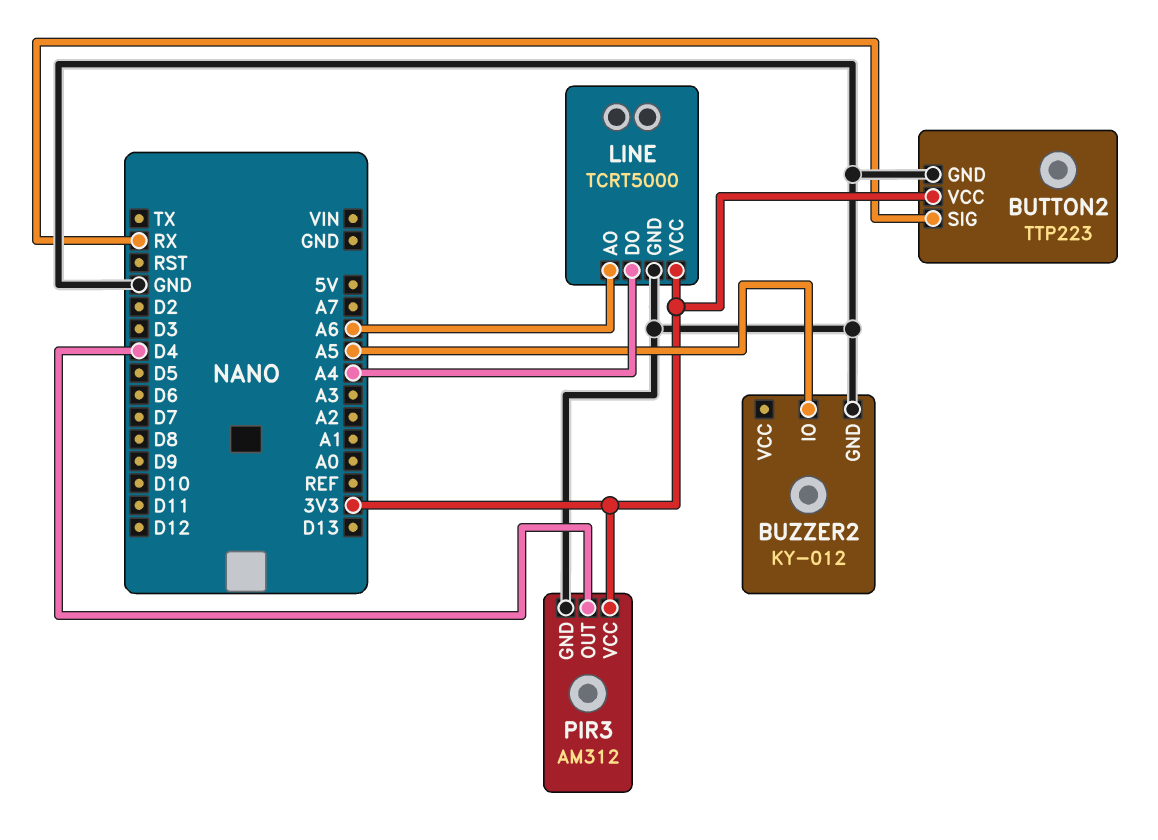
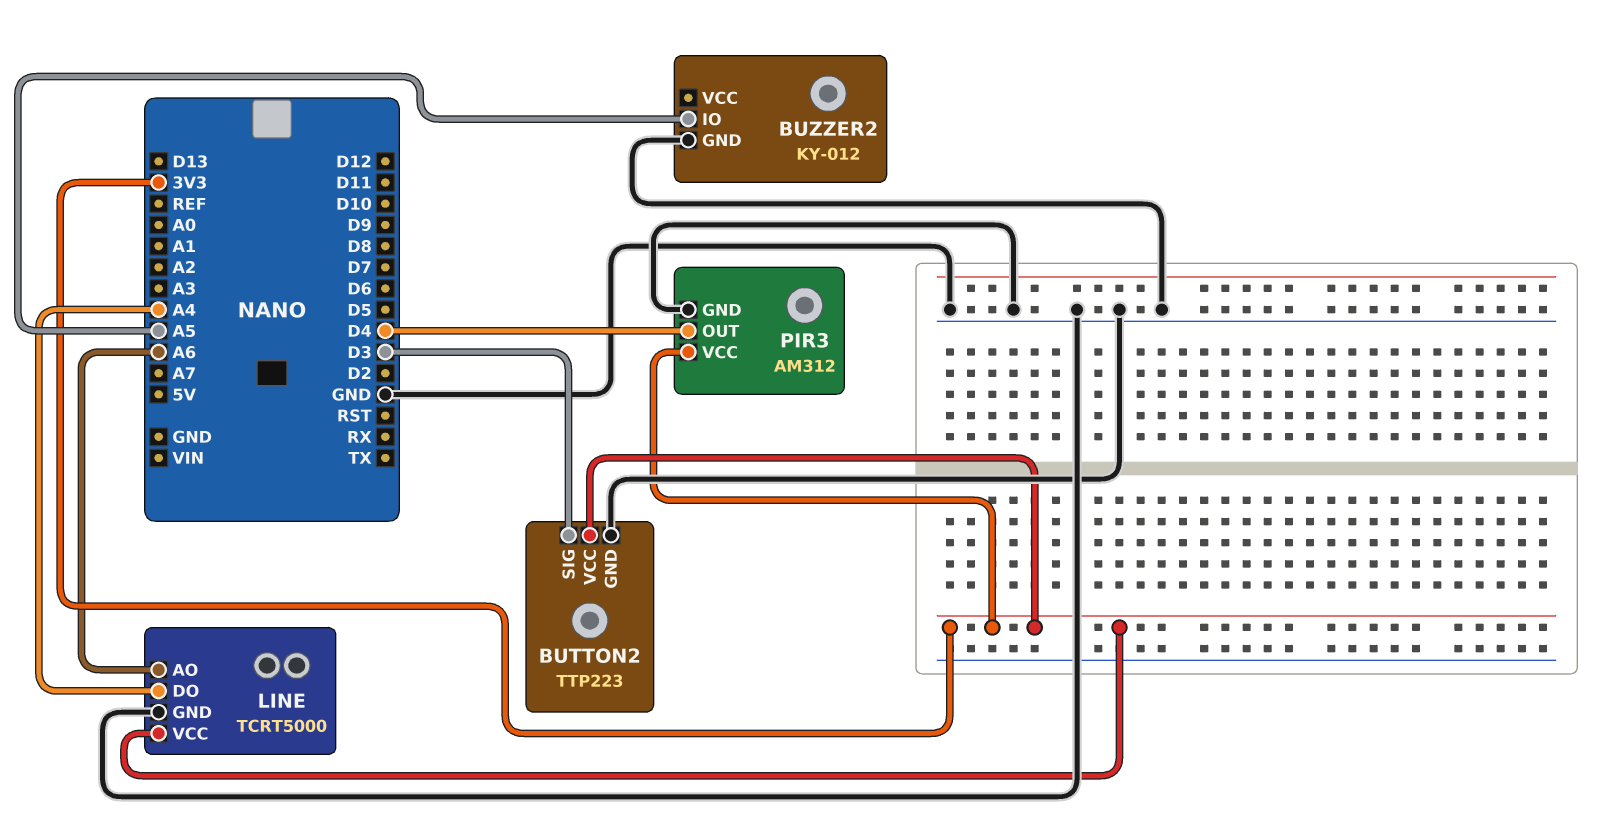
BUTTON2 pin SIG: RX -> D3

